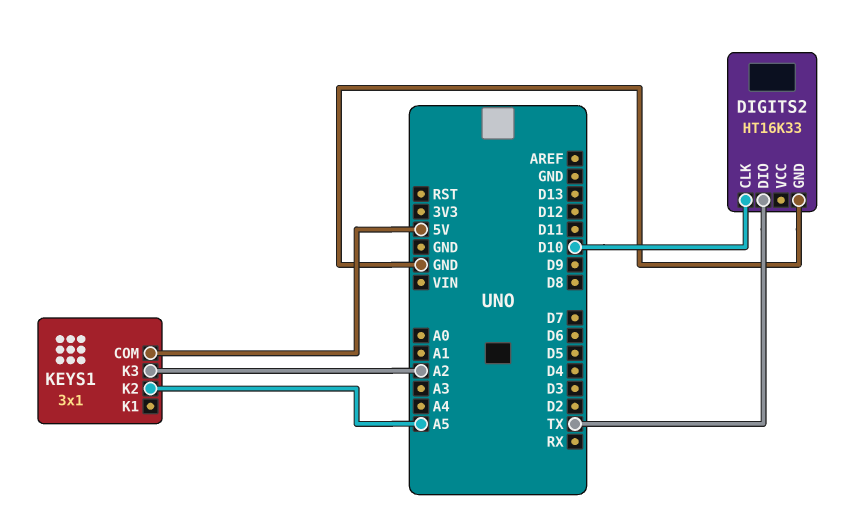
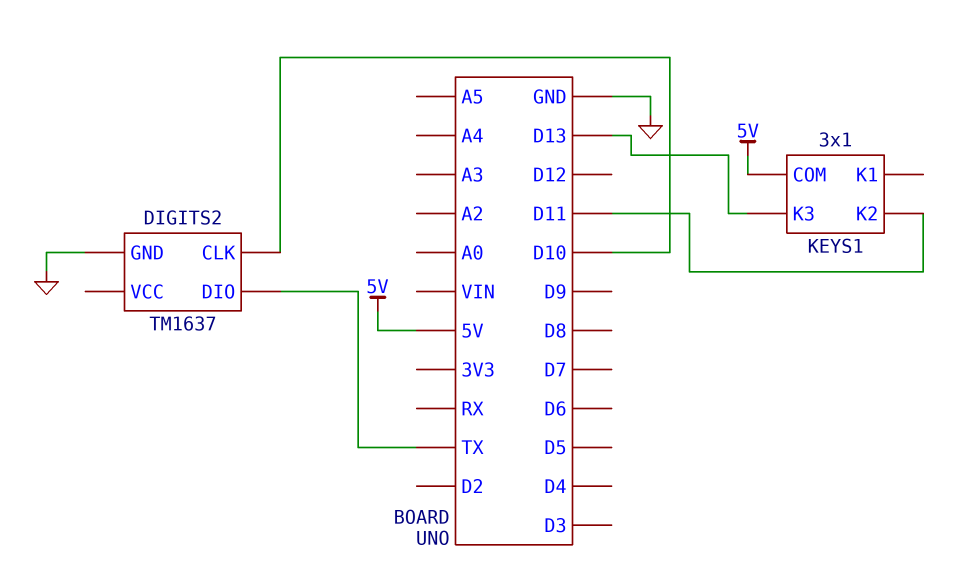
DIGITS2: HT16K33 -> TM1637
KEYS1 pin K2: A5 -> D11
KEYS1 pin K3: A2 -> D13

